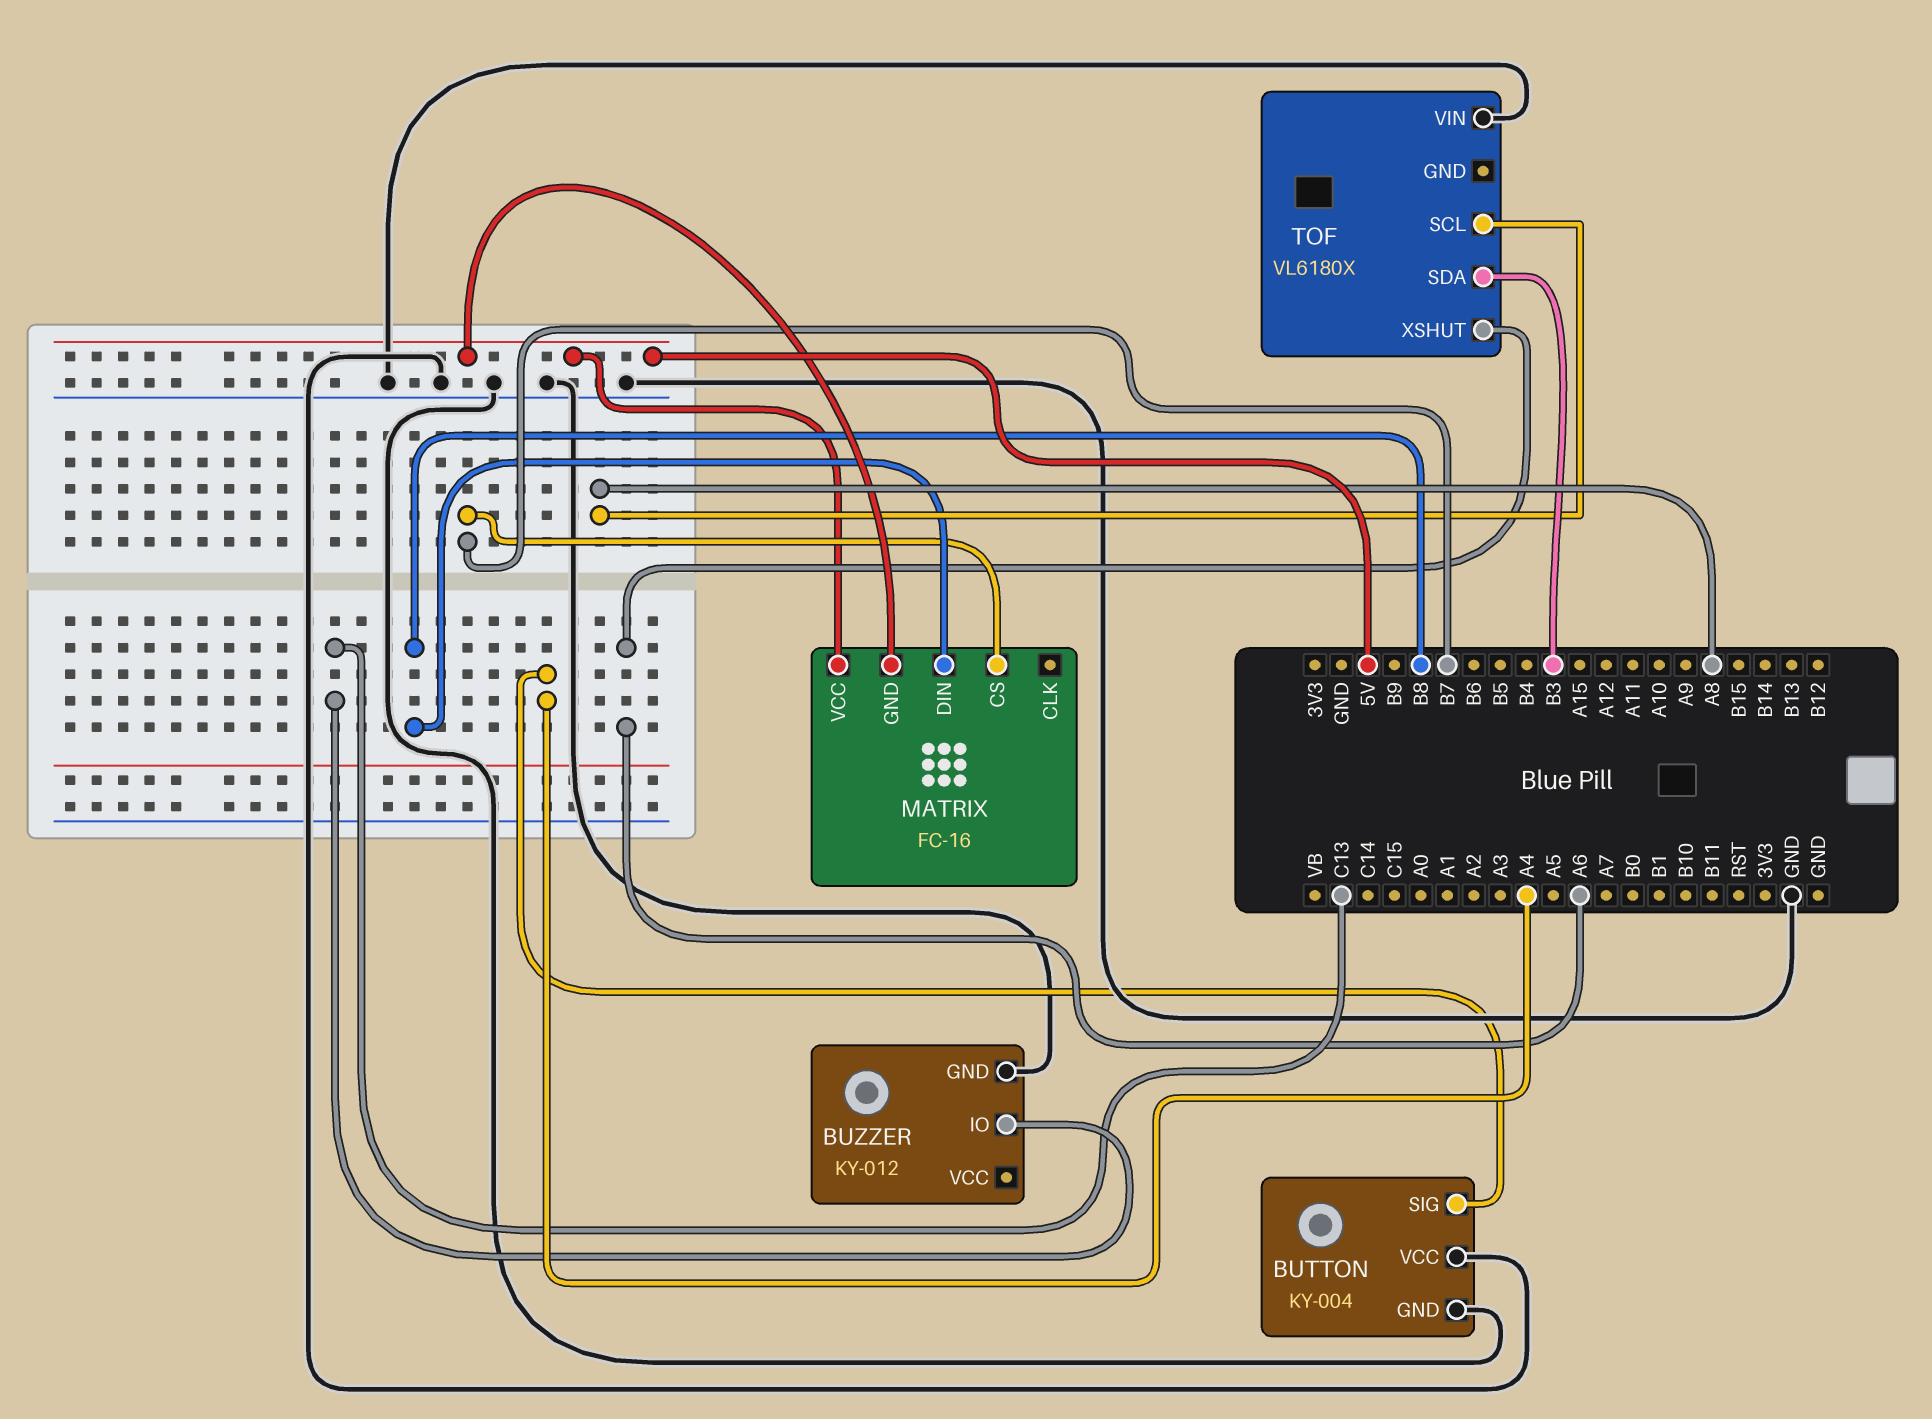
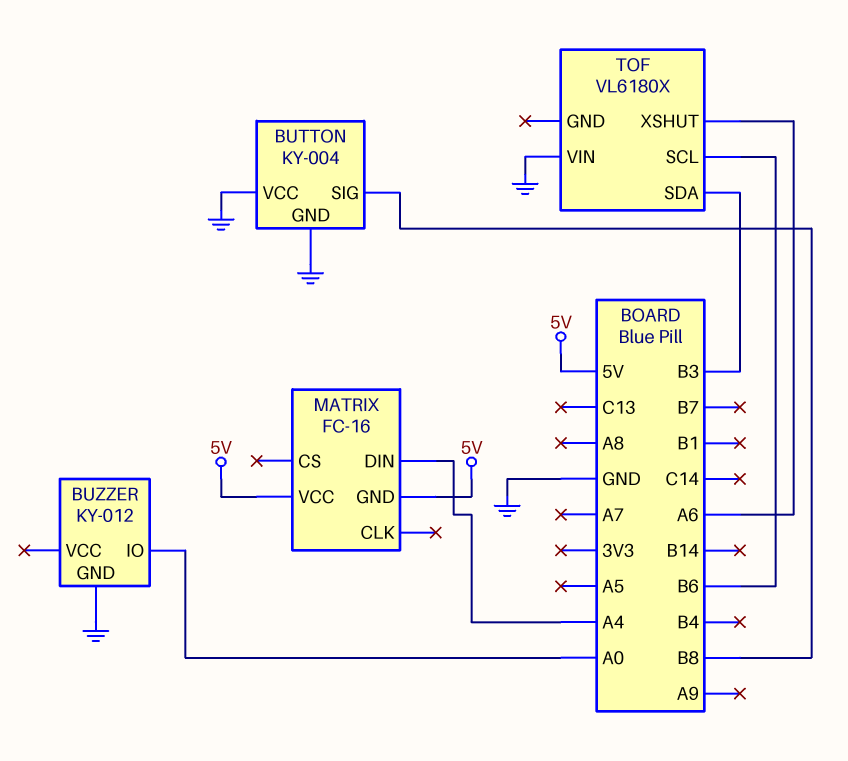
BUTTON pin SIG: A4 -> B8
BUZZER pin IO: C13 -> A0
MATRIX pin CS: B7 -> none
MATRIX pin DIN: B8 -> A4
TOF pin SCL: A8 -> B6

